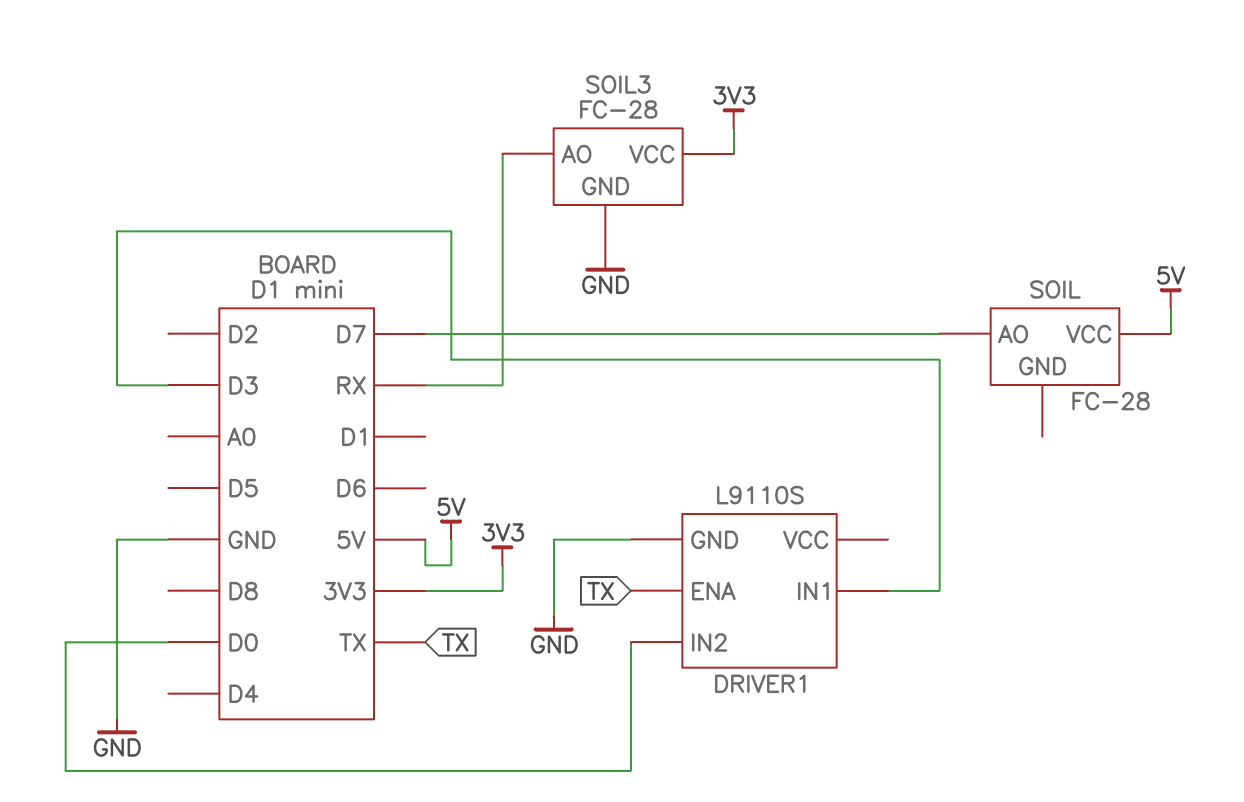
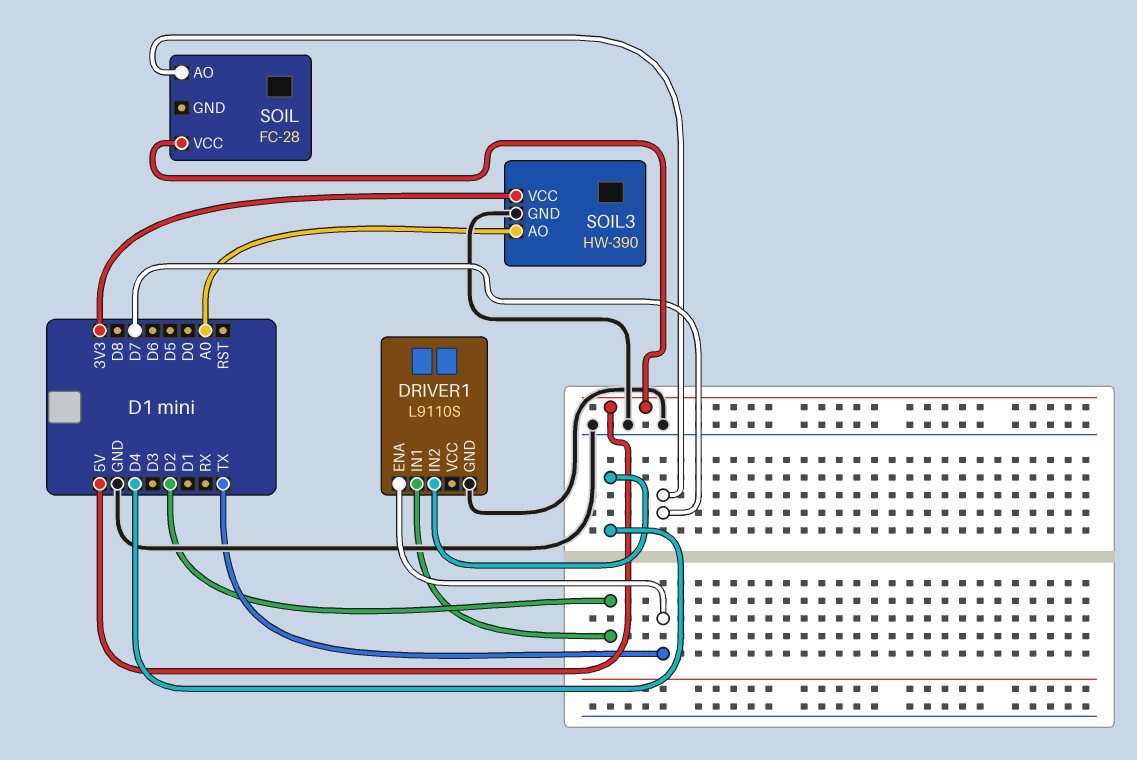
DRIVER1 pin IN1: D3 -> D2
DRIVER1 pin IN2: D0 -> D4
SOIL3: FC-28 -> HW-390
SOIL3 pin AO: RX -> A0

